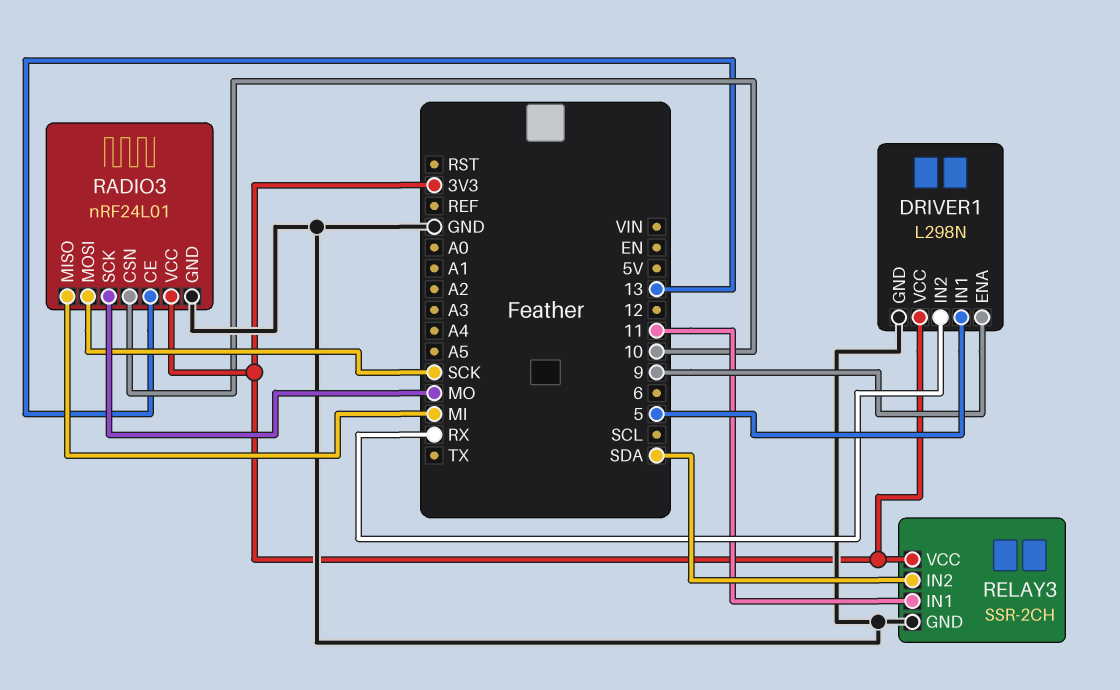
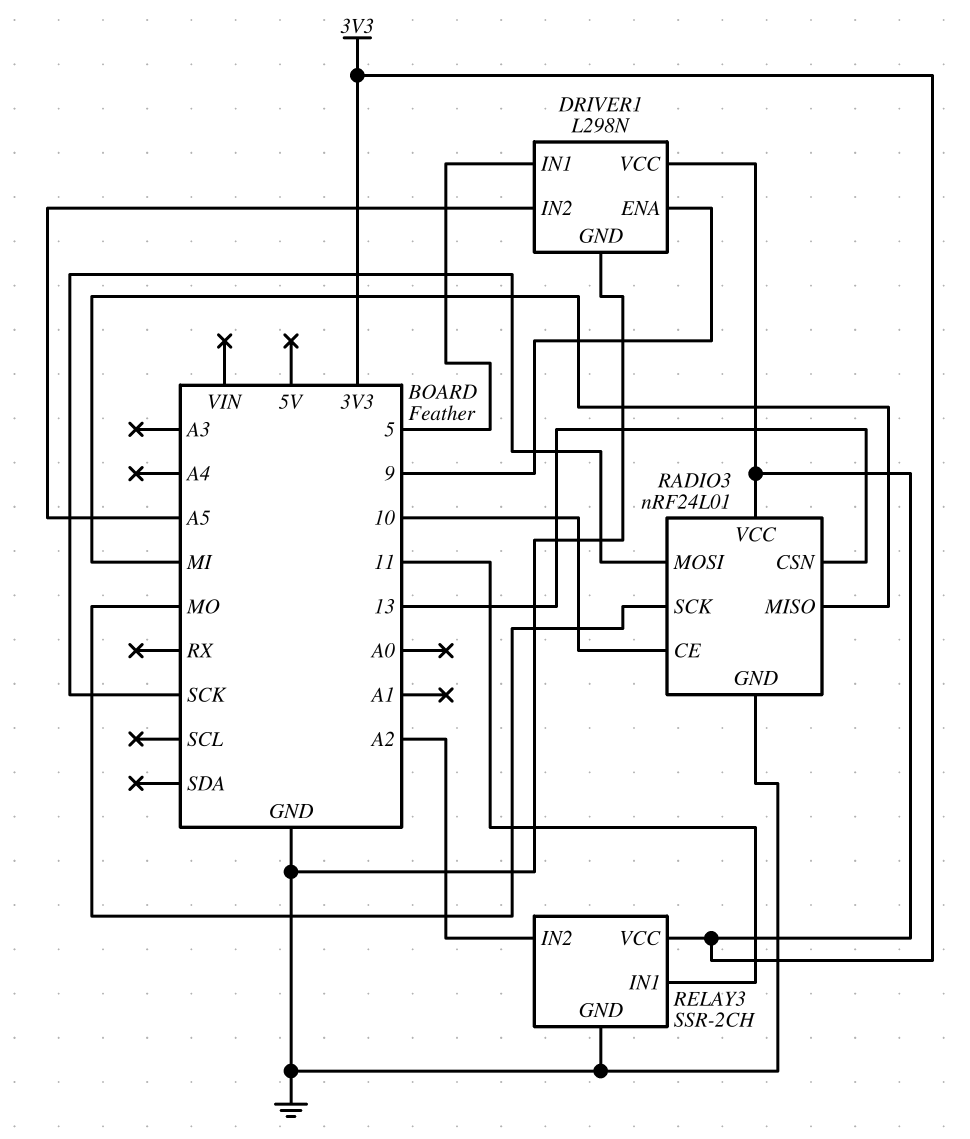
DRIVER1 pin IN2: RX -> A5
RADIO3 pin CE: 13 -> 10
RADIO3 pin CSN: 10 -> 13
RELAY3 pin IN2: SDA -> A2

